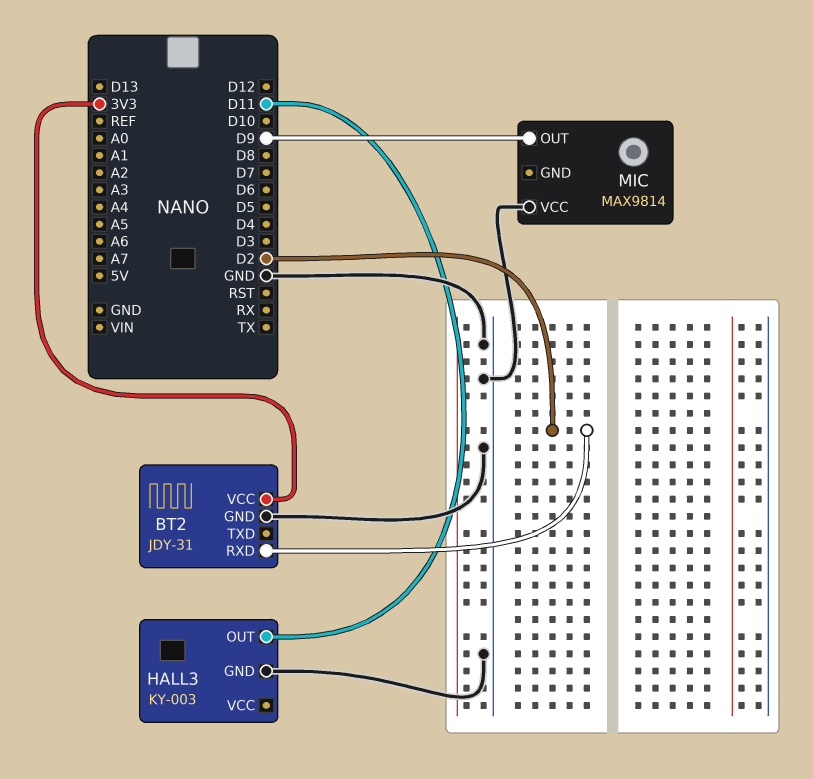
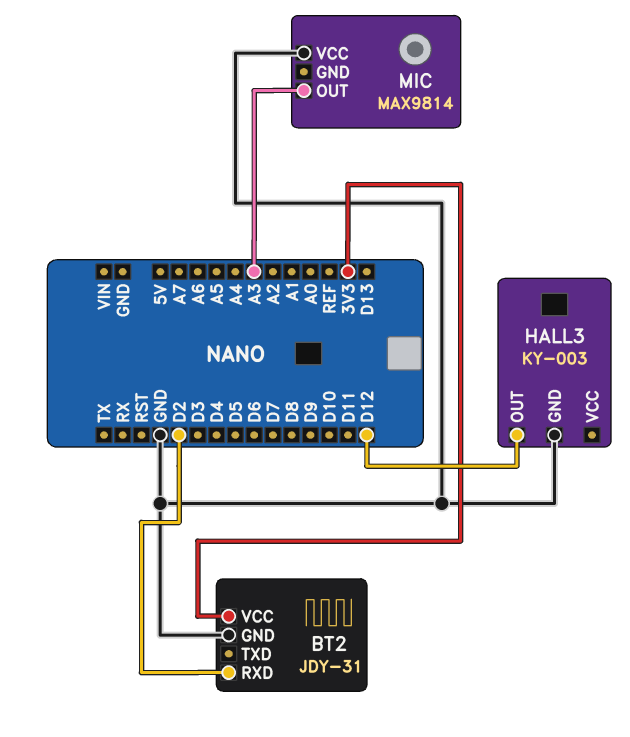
HALL3 pin OUT: D11 -> D12
MIC pin OUT: D9 -> A3

